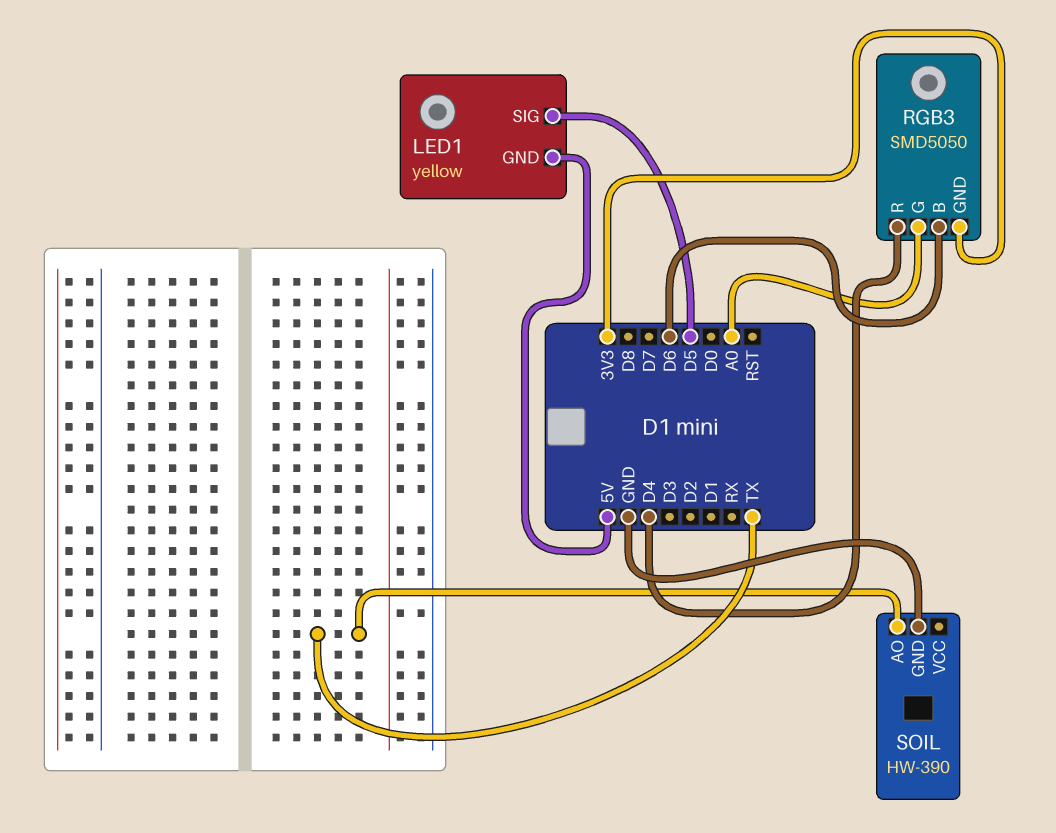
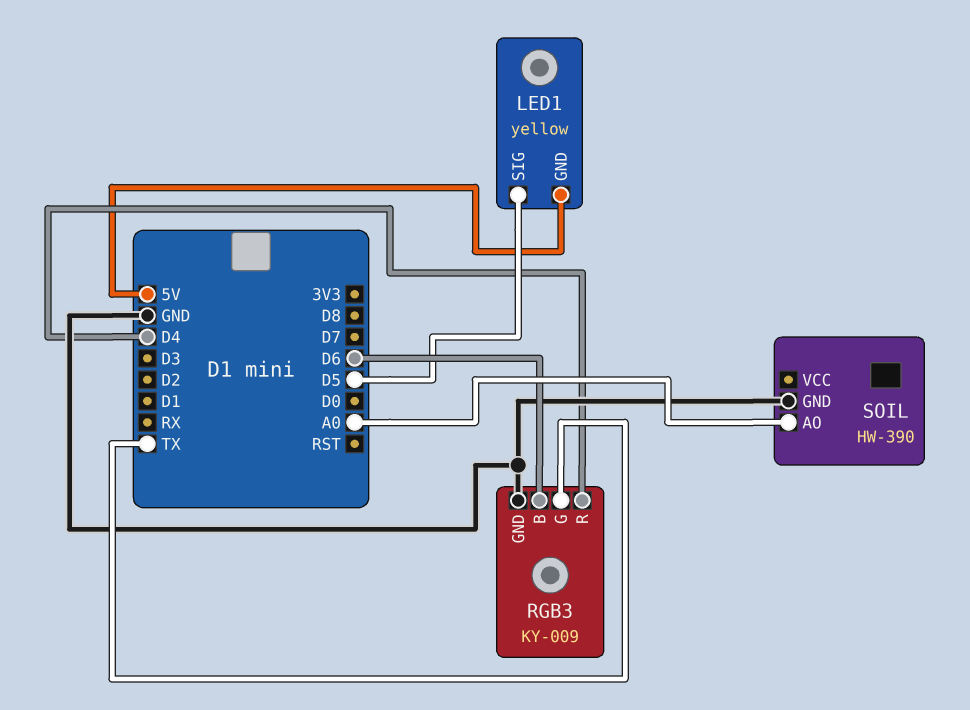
RGB3: SMD5050 -> KY-009
RGB3 pin G: A0 -> TX
RGB3 pin GND: 3V3 -> GND
SOIL pin AO: TX -> A0

